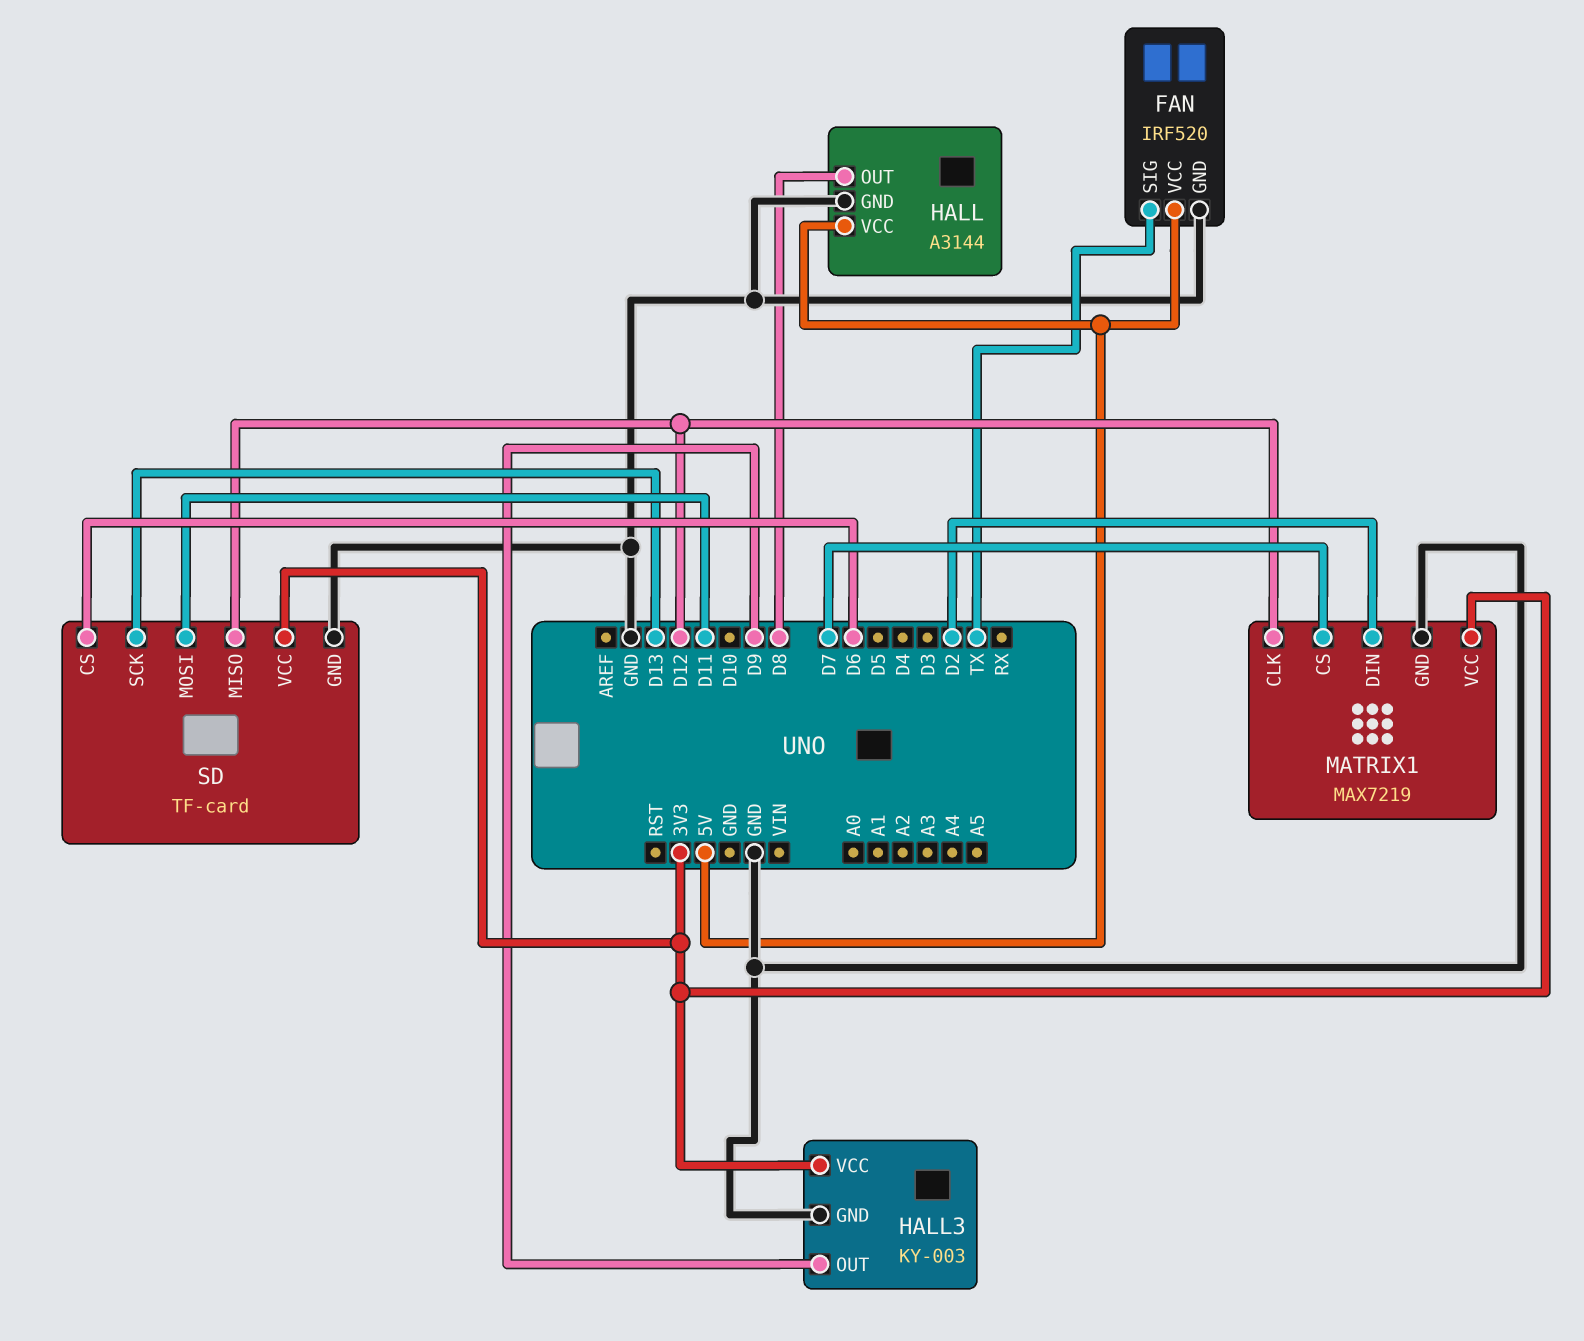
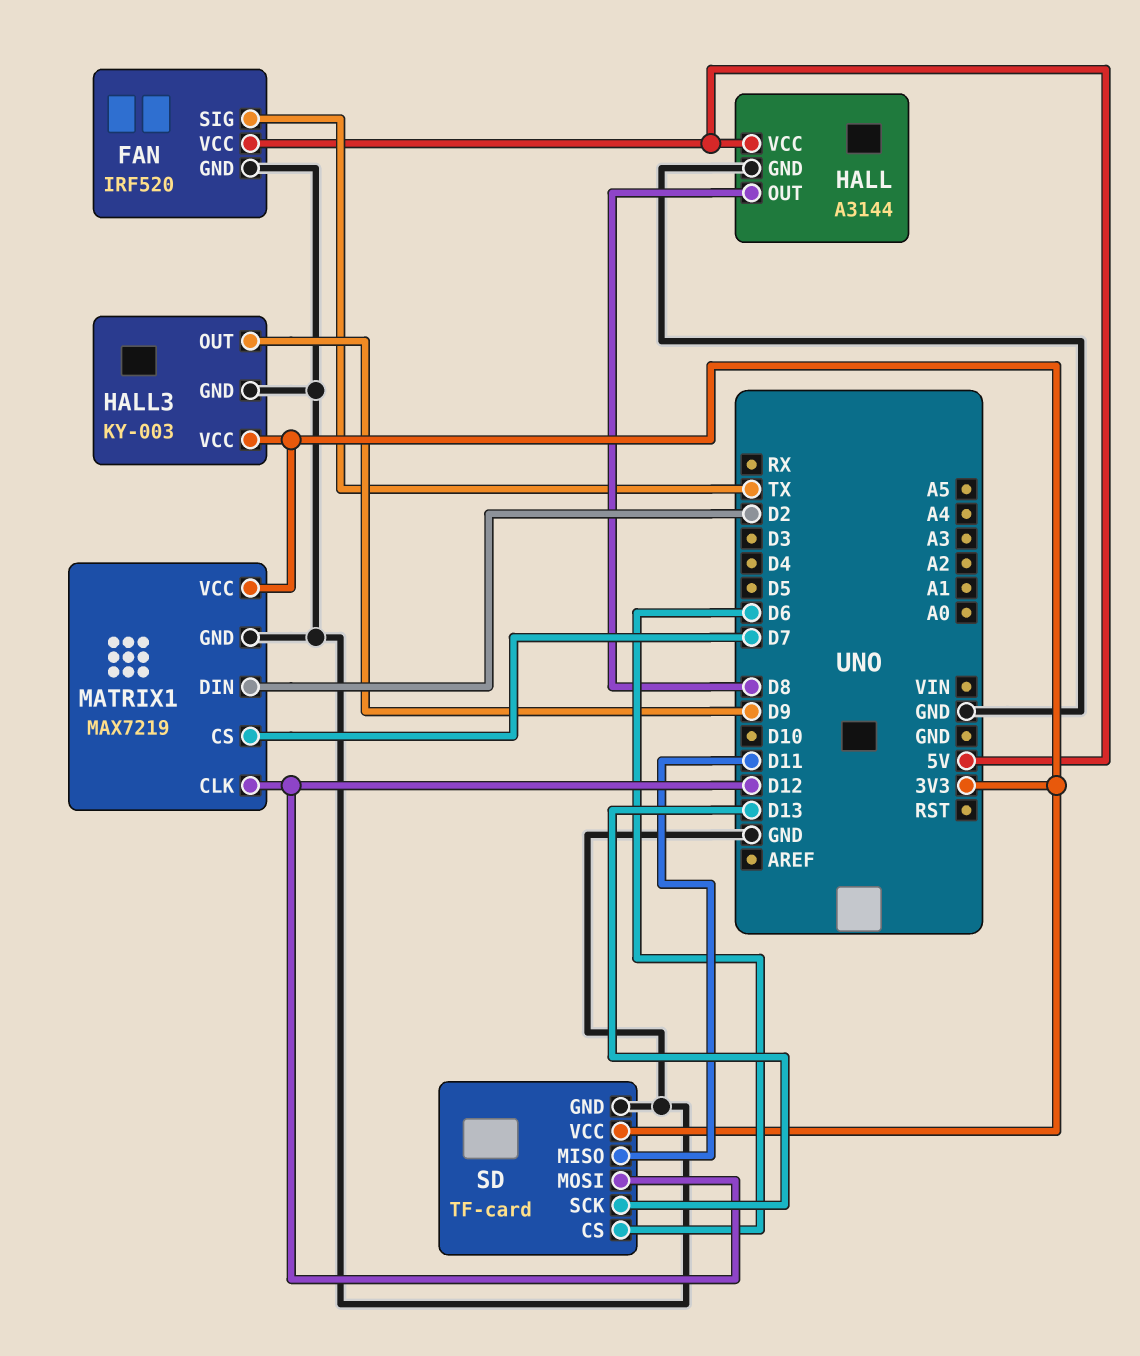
SD pin MISO: D12 -> D11
SD pin MOSI: D11 -> D12

